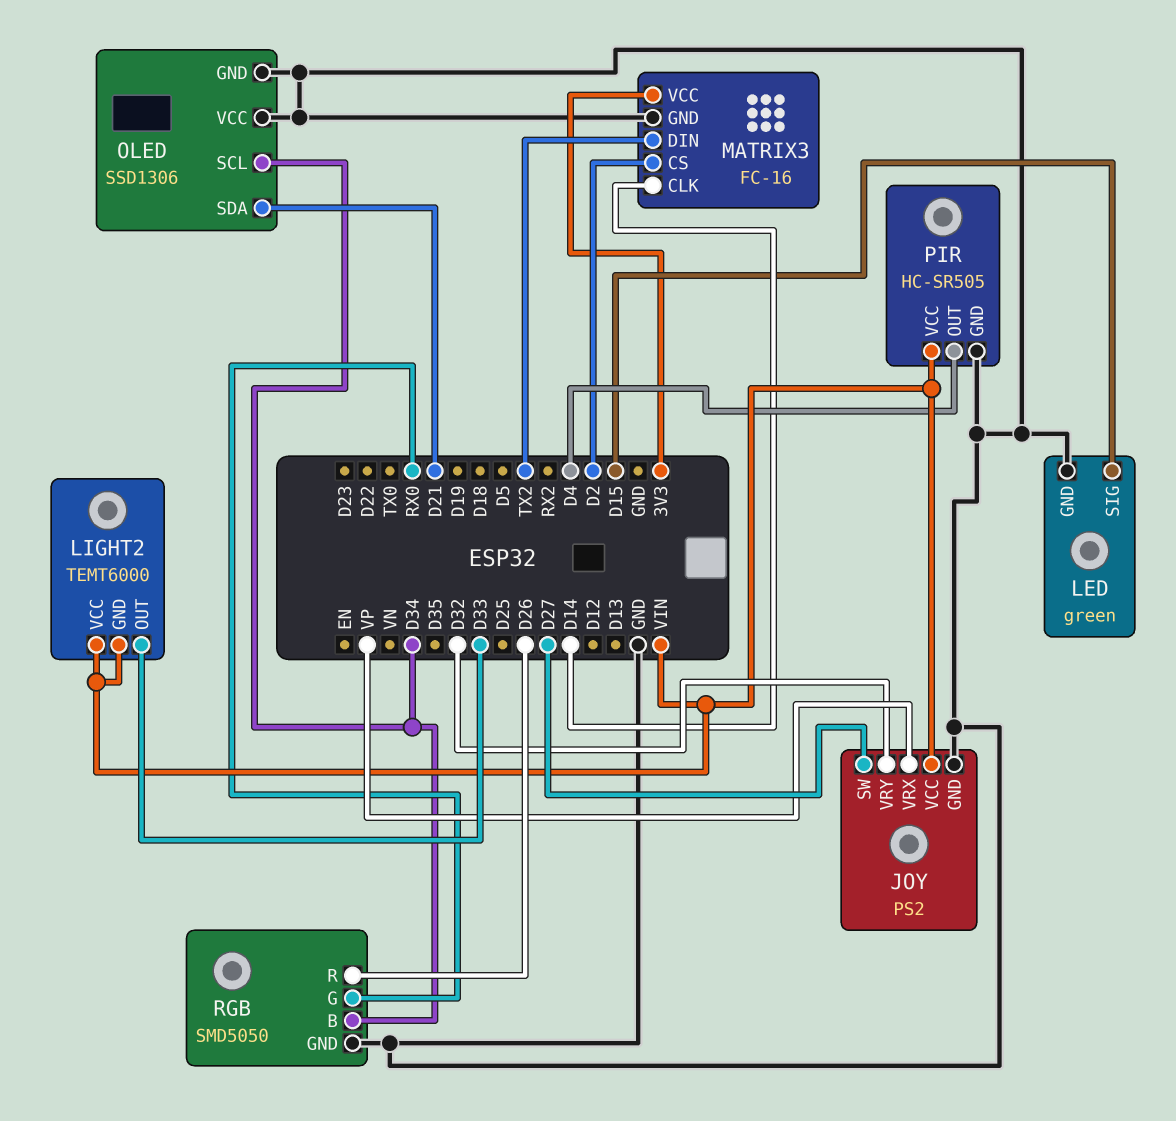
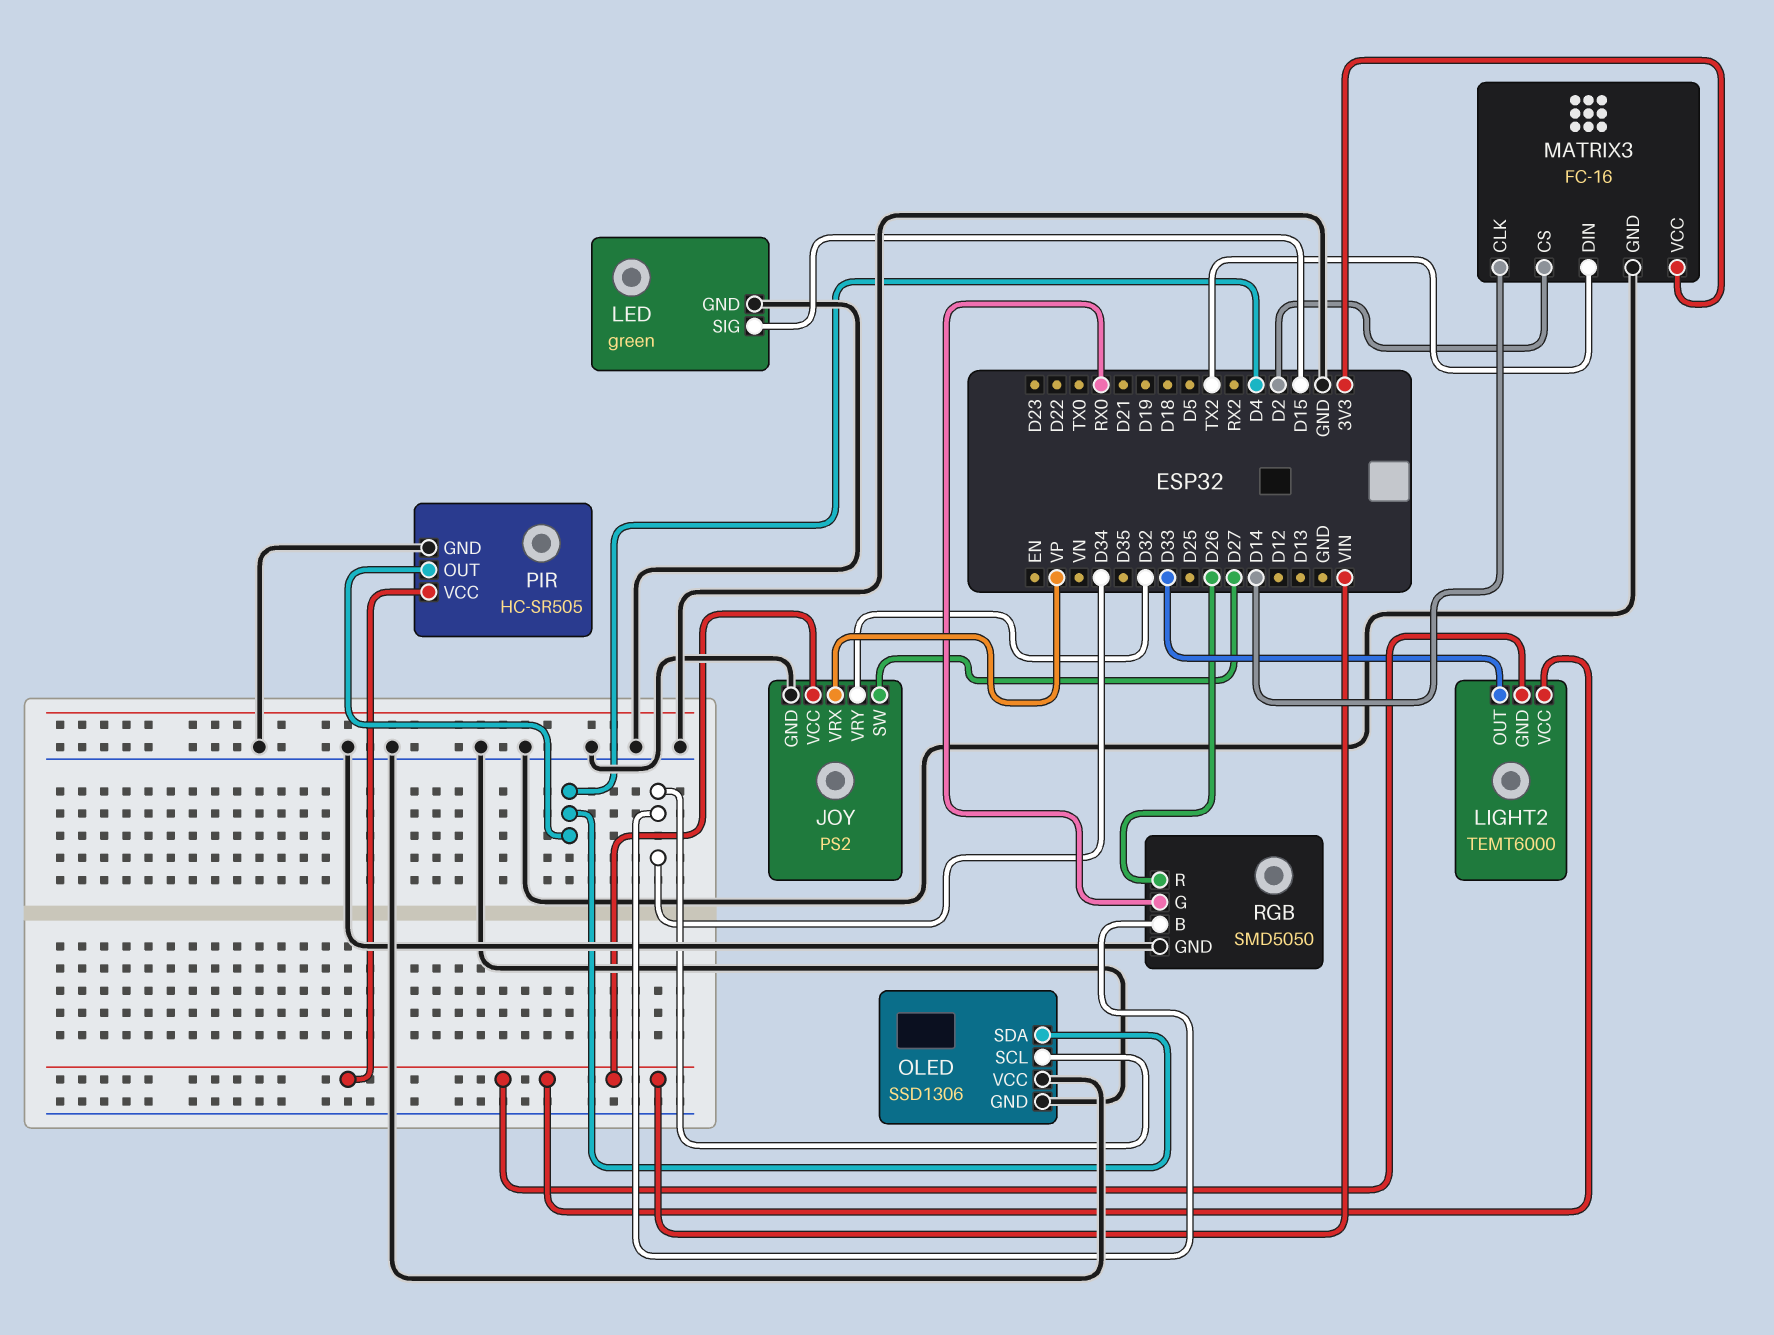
OLED pin SDA: D21 -> D4

